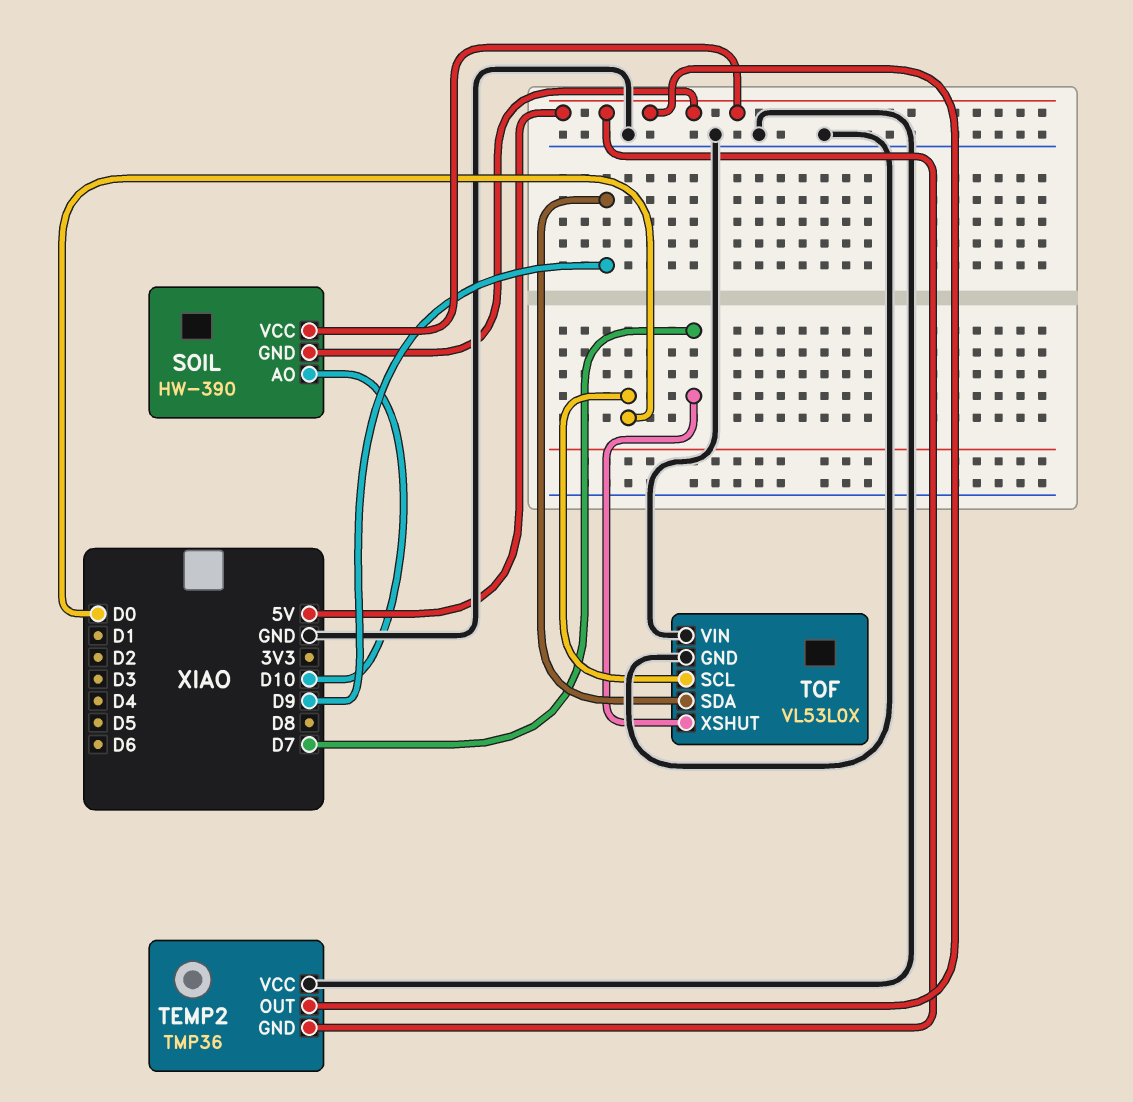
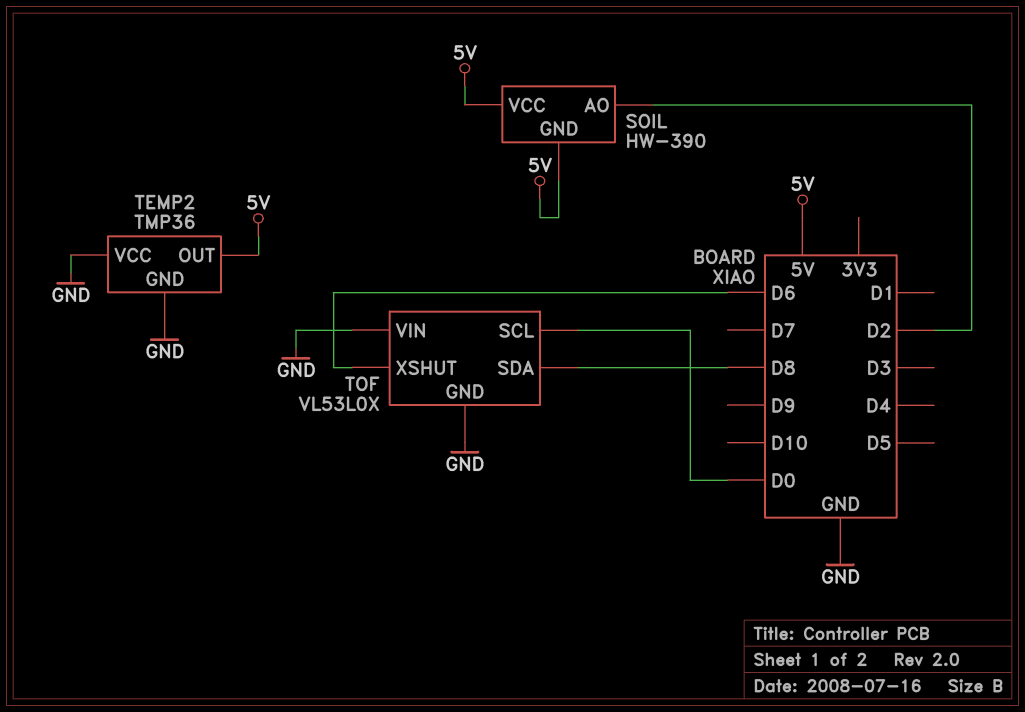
SOIL pin AO: D10 -> D2
TEMP2 pin GND: 5V -> GND
TOF pin SDA: D9 -> D8
TOF pin XSHUT: D7 -> D6

